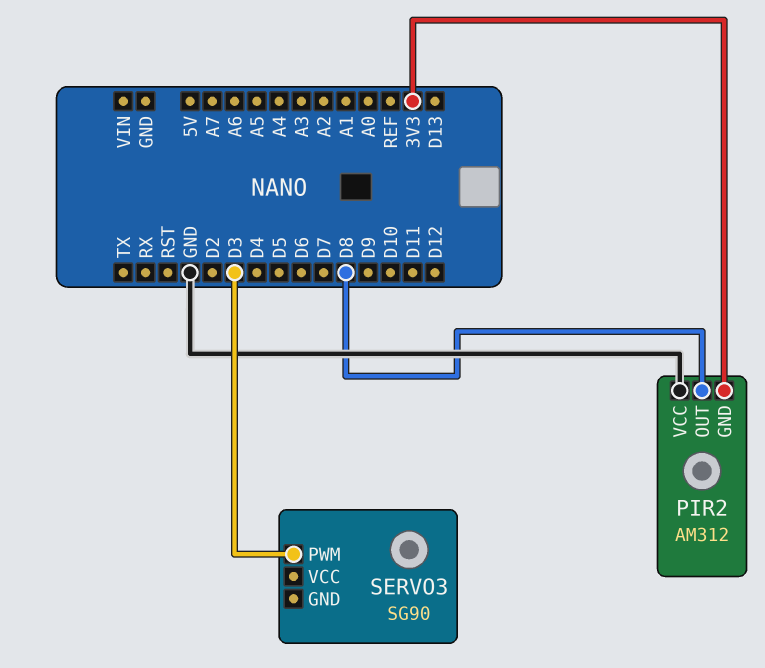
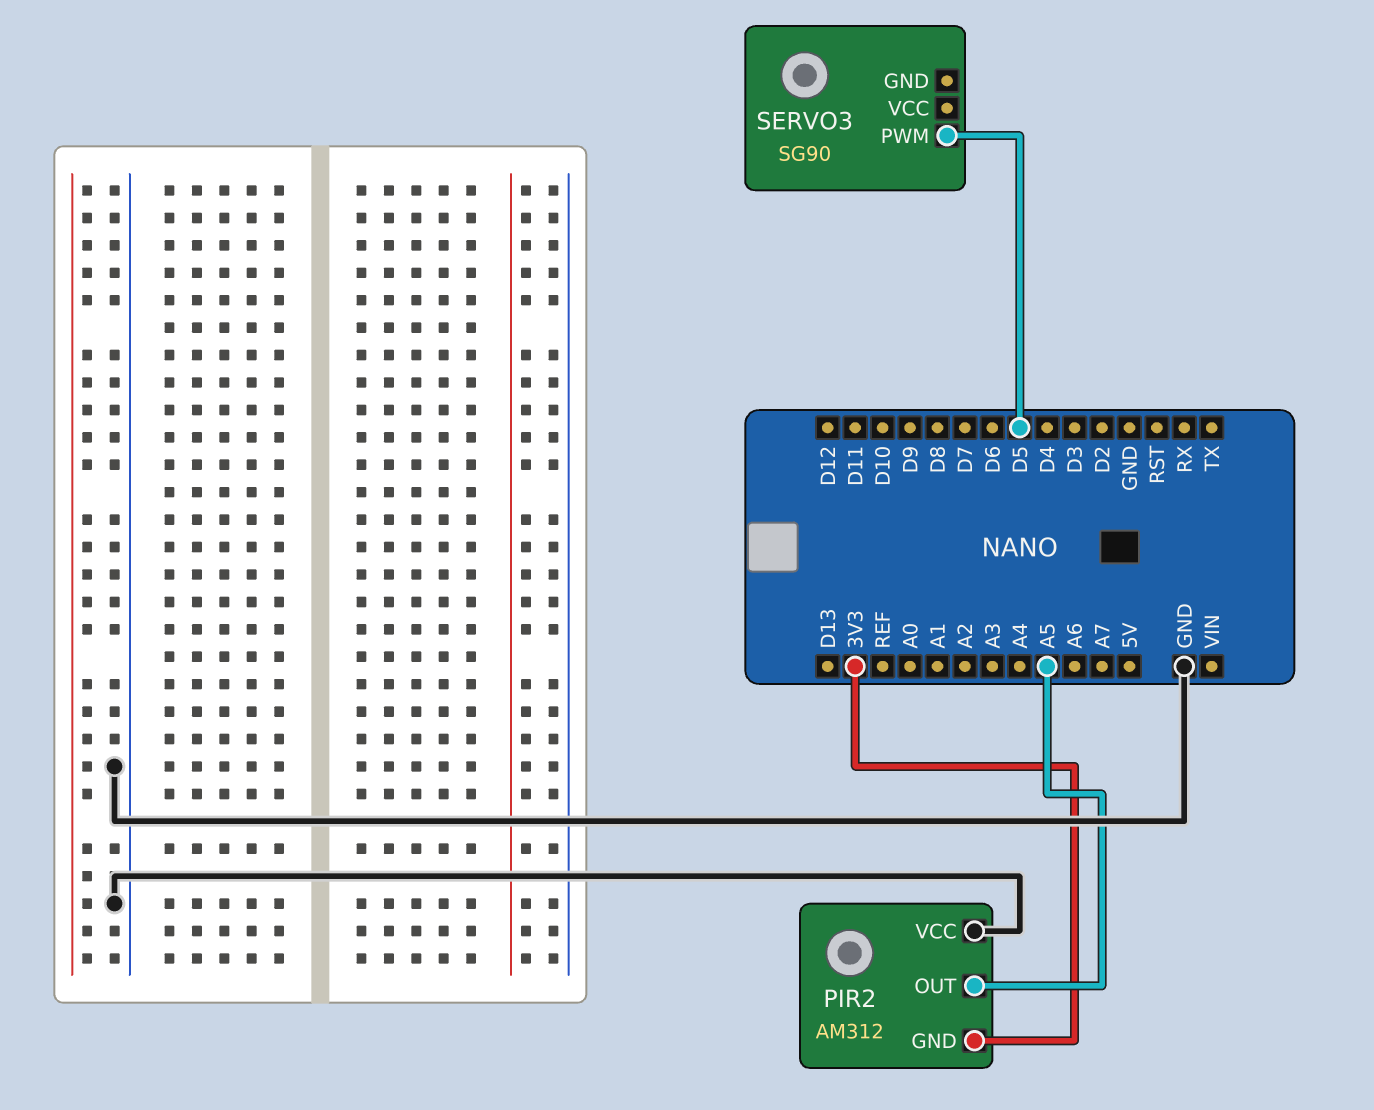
PIR2 pin OUT: D8 -> A5
SERVO3 pin PWM: D3 -> D5

